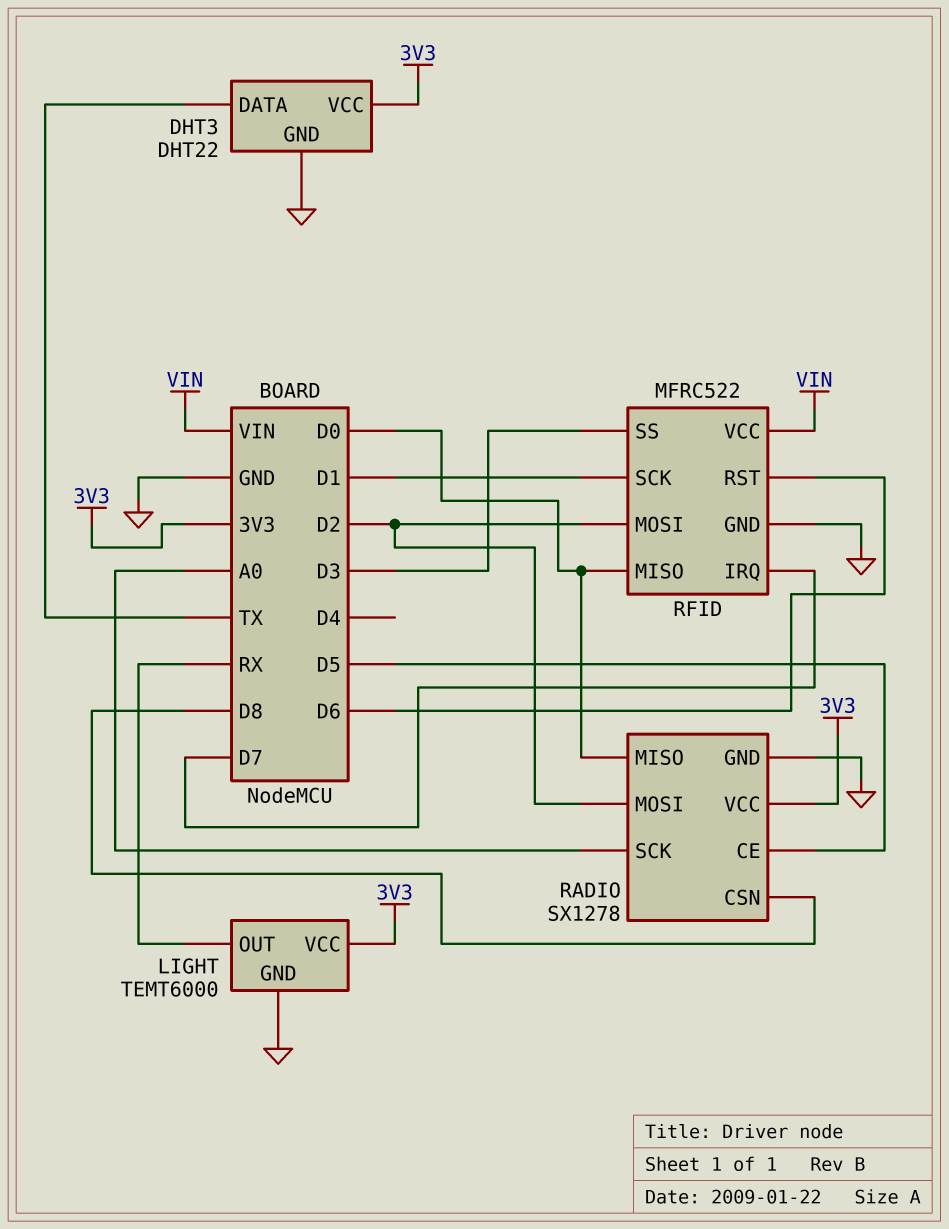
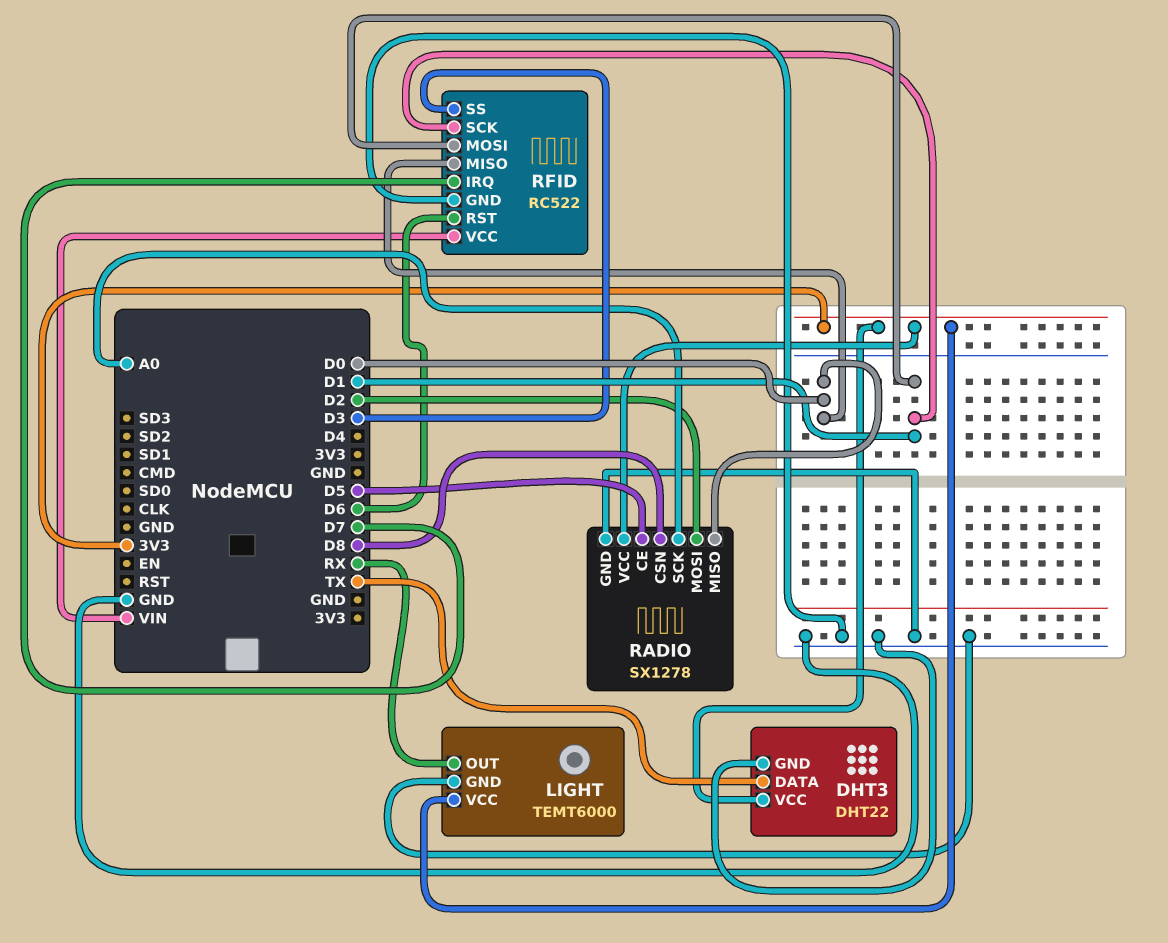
RFID: MFRC522 -> RC522
RFID pin MOSI: D2 -> D1

